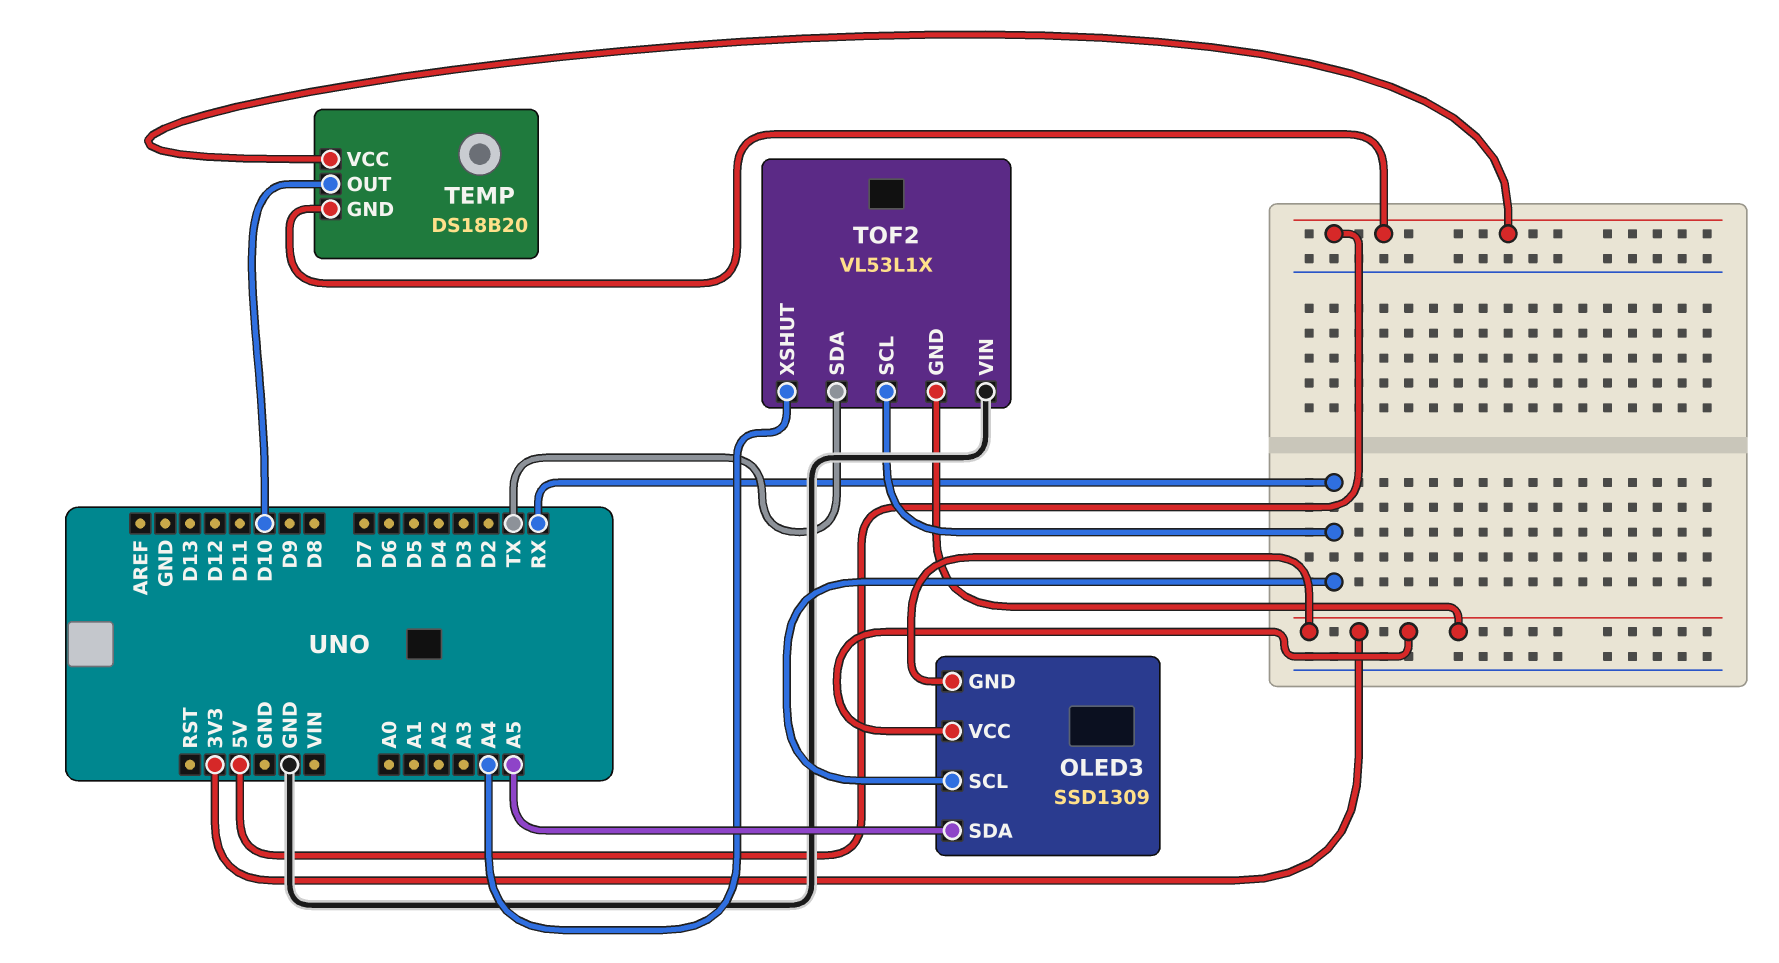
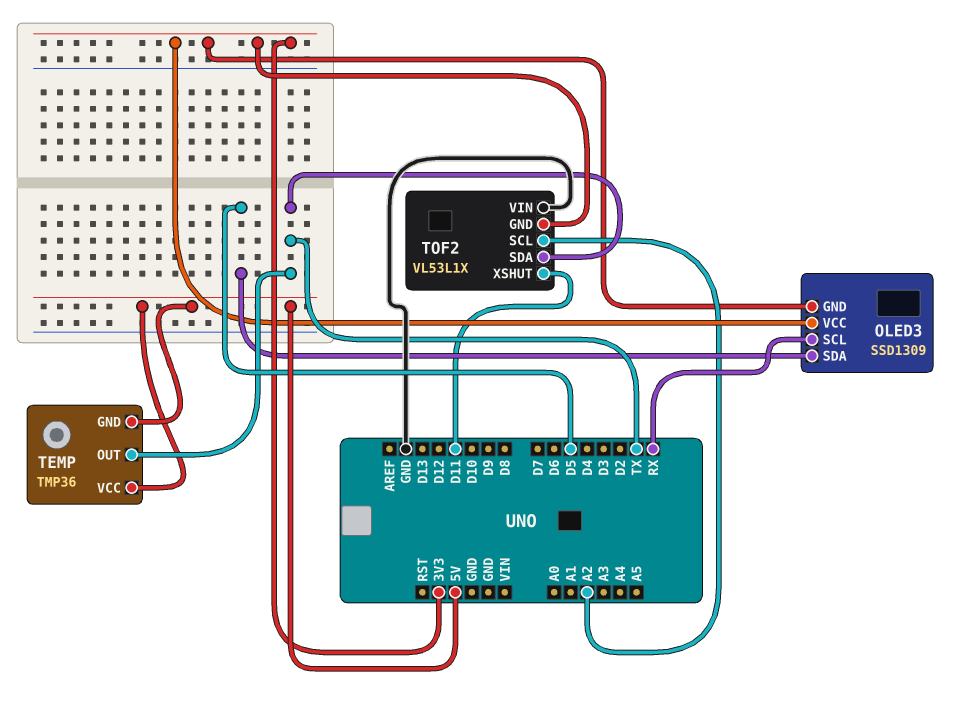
OLED3 pin SDA: A5 -> D5
TEMP: DS18B20 -> TMP36
TEMP pin OUT: D10 -> TX
TOF2 pin SCL: RX -> A2
TOF2 pin XSHUT: A4 -> D11

